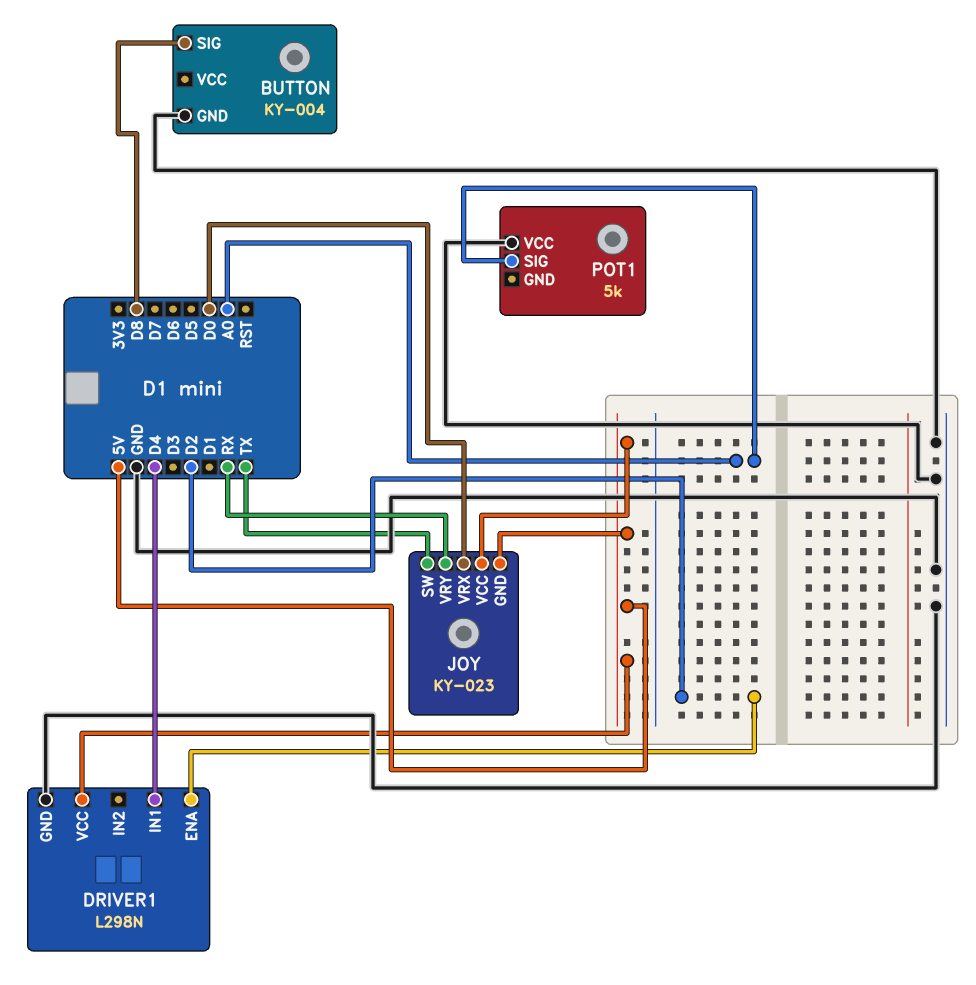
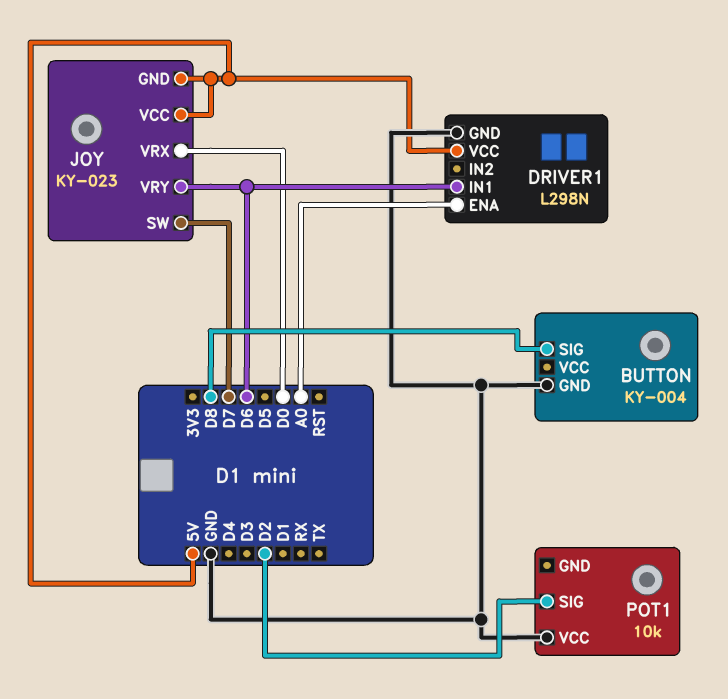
DRIVER1 pin ENA: D2 -> A0
DRIVER1 pin IN1: D4 -> D6
JOY pin SW: TX -> D7
JOY pin VRY: RX -> D6
POT1: 5k -> 10k
POT1 pin SIG: A0 -> D2

